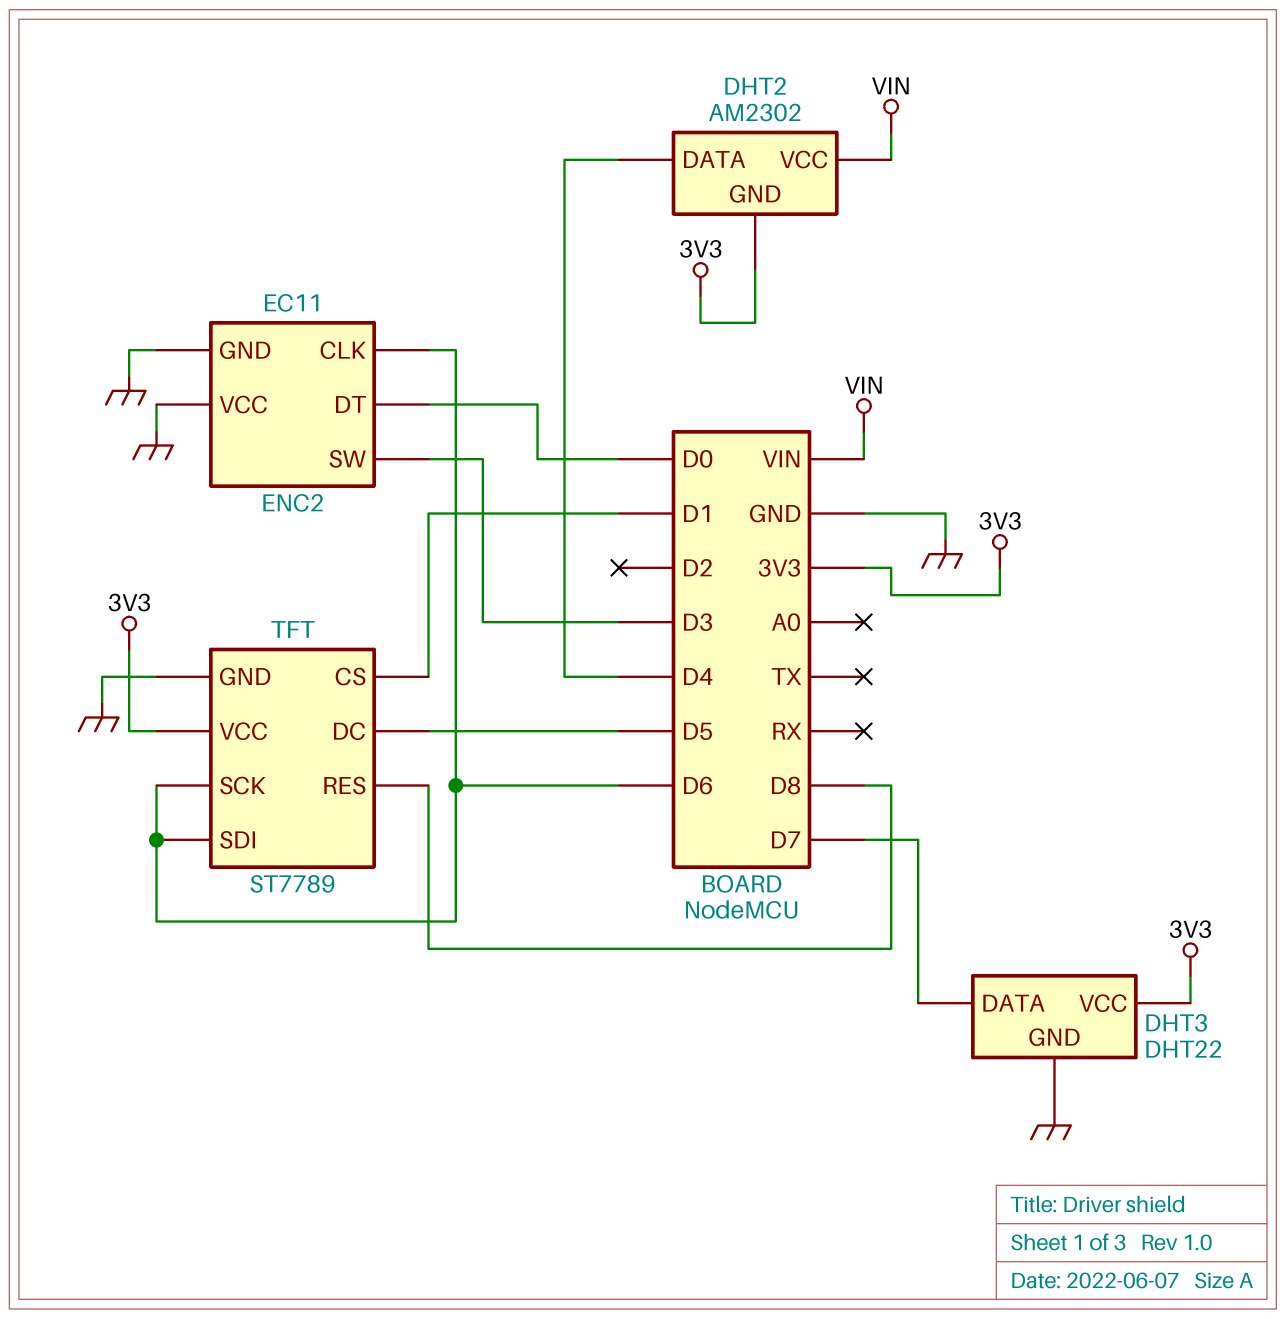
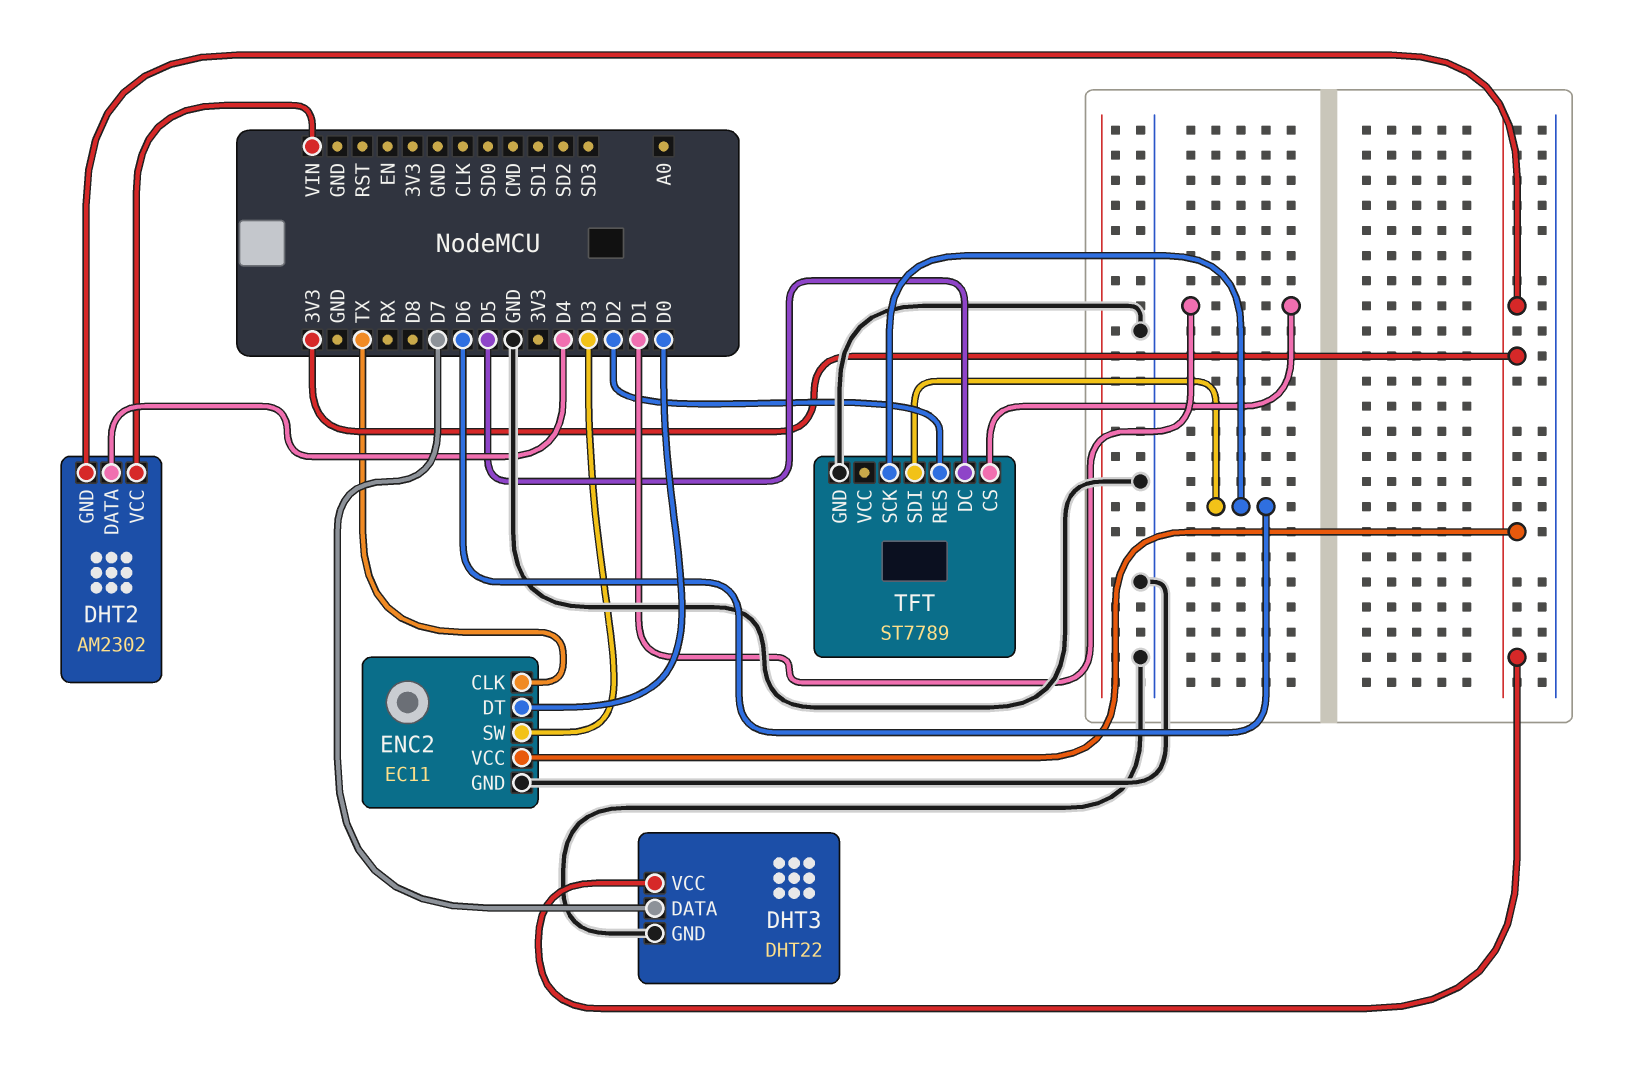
ENC2 pin CLK: D6 -> TX
ENC2 pin VCC: GND -> 3V3
TFT pin RES: D8 -> D2
TFT pin VCC: 3V3 -> none

